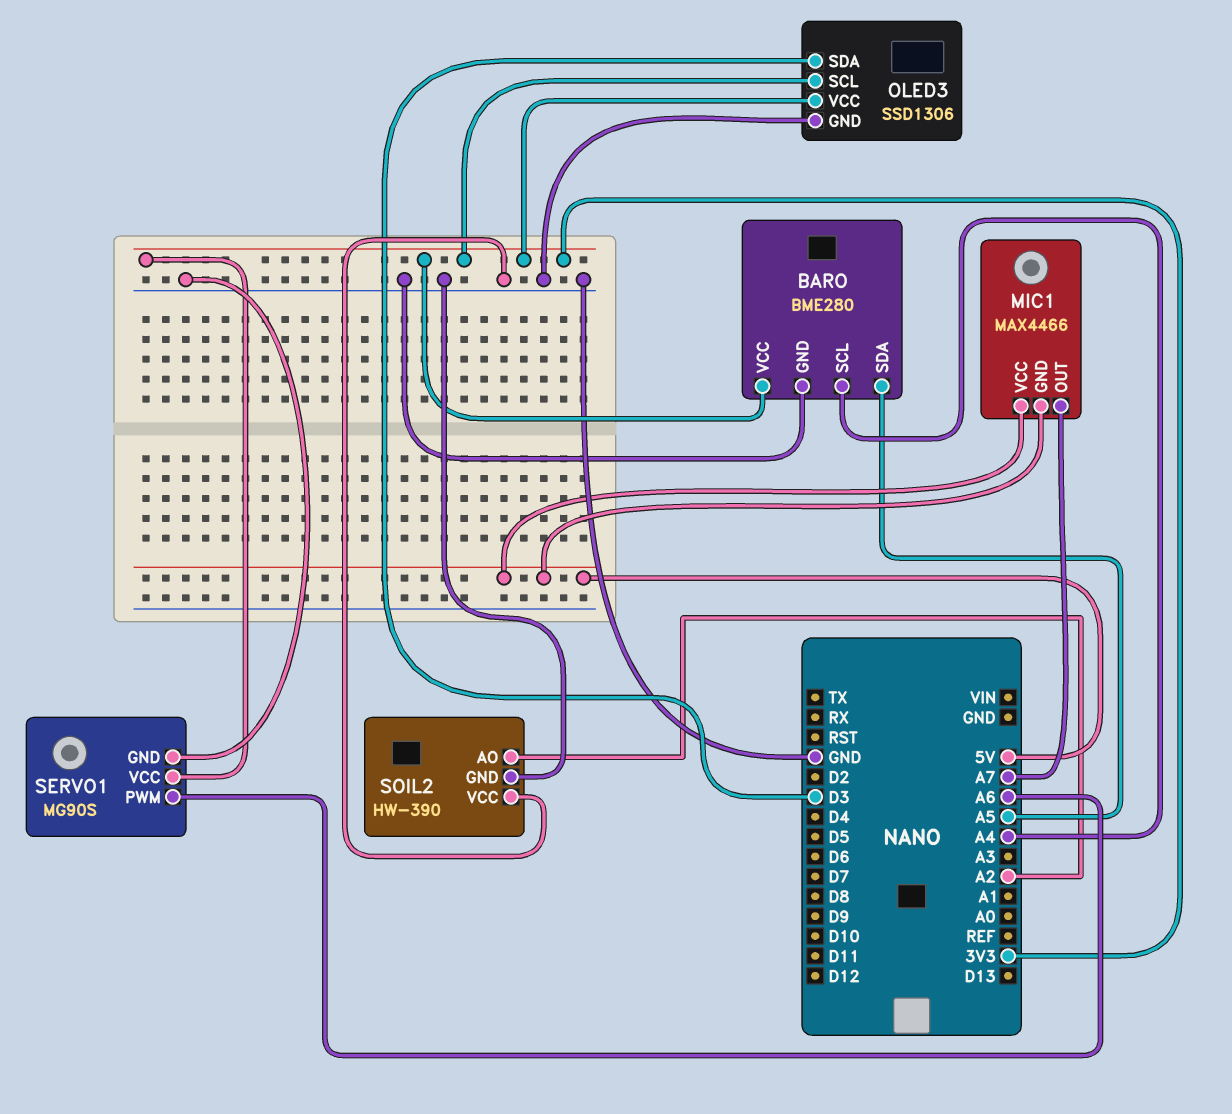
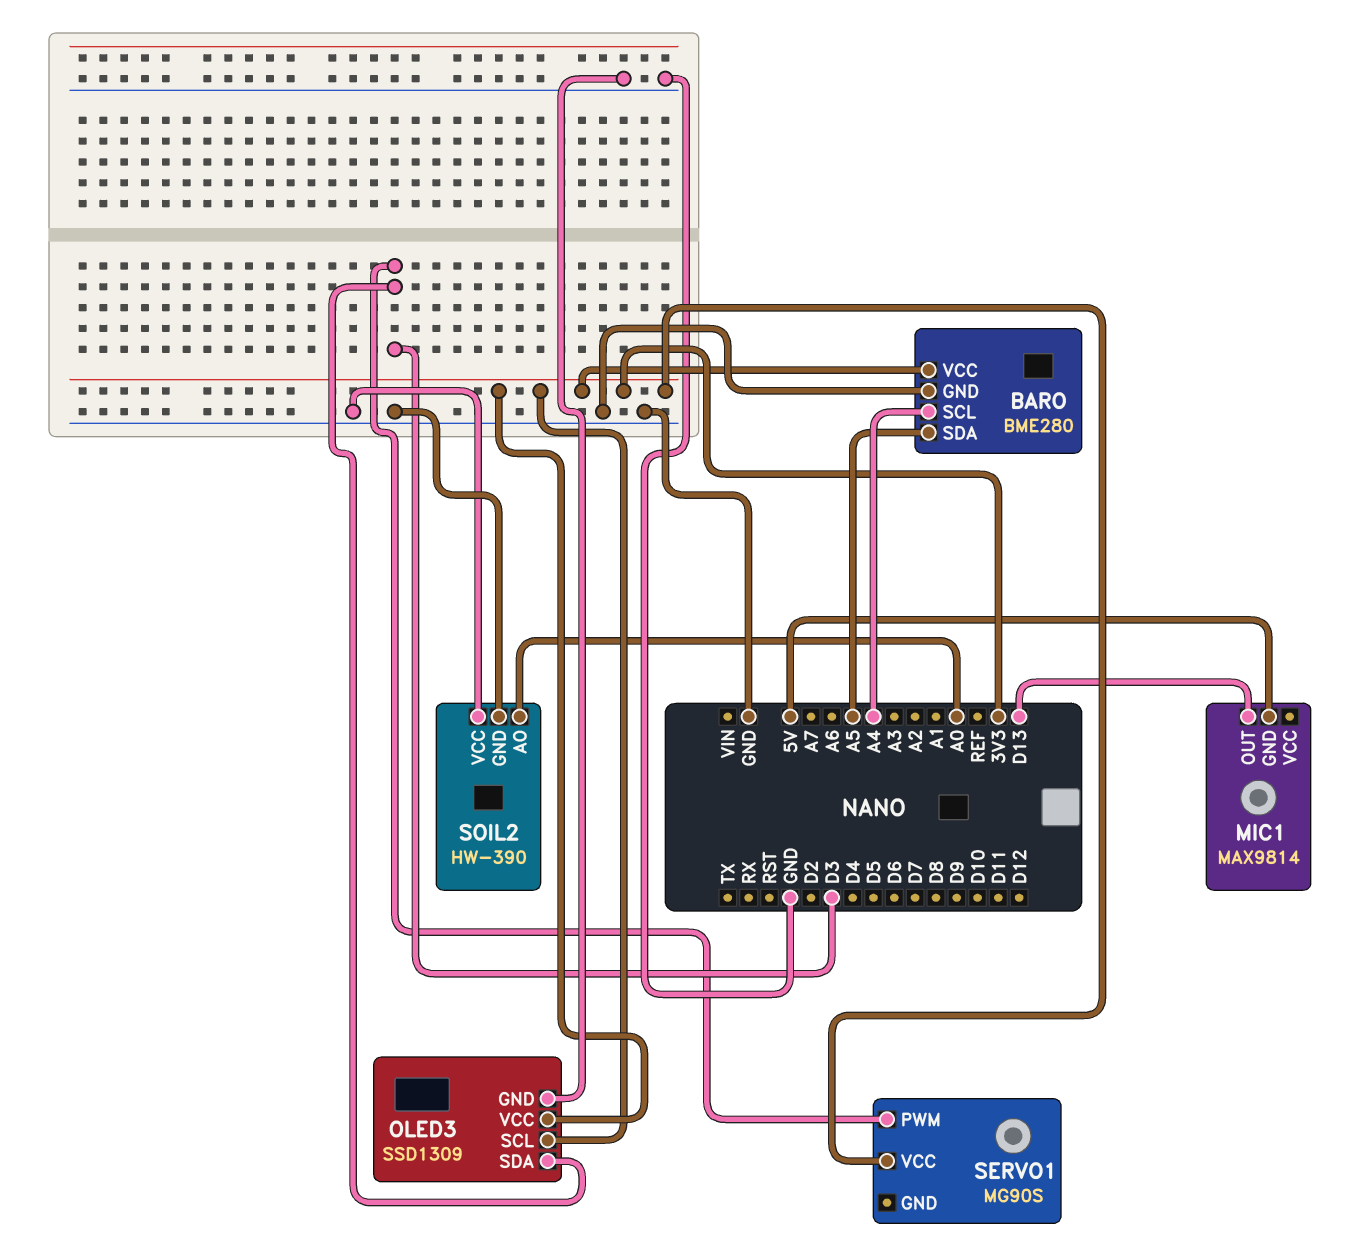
MIC1: MAX4466 -> MAX9814
MIC1 pin OUT: A7 -> D13
MIC1 pin VCC: 5V -> none
OLED3: SSD1306 -> SSD1309
SERVO1 pin GND: GND -> none
SERVO1 pin PWM: A6 -> D3
SOIL2 pin AO: A2 -> A0

